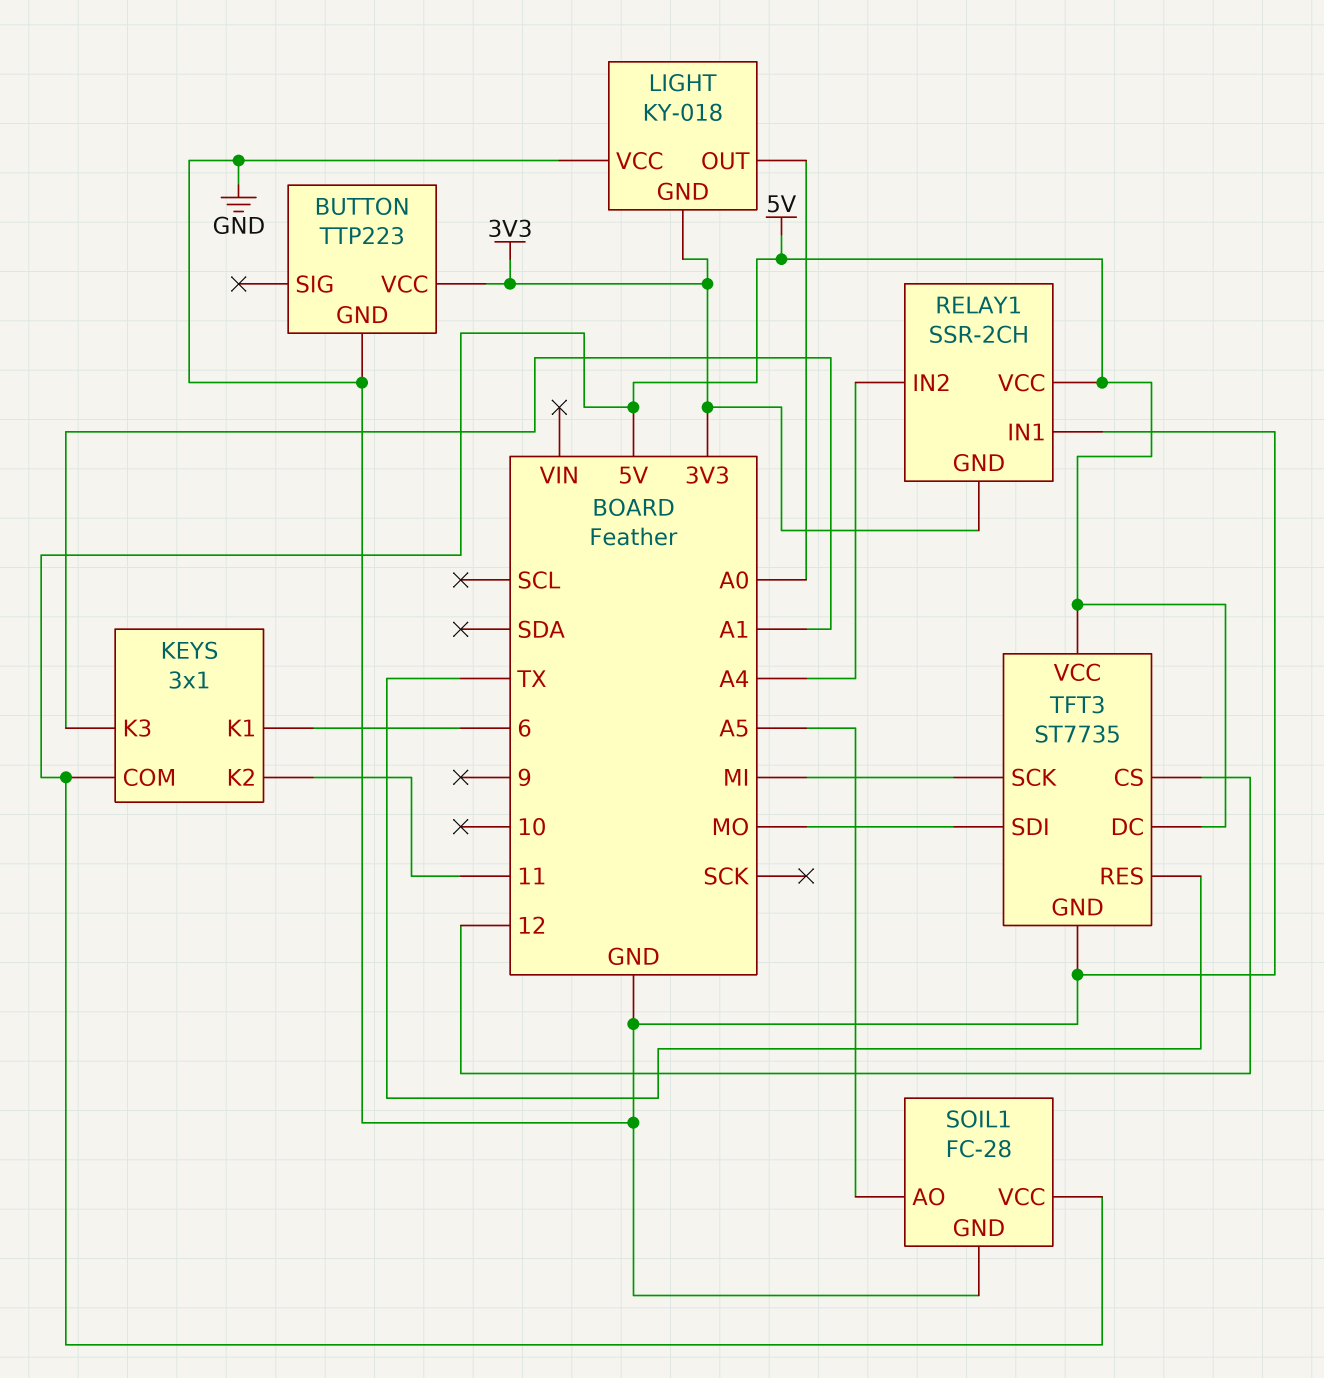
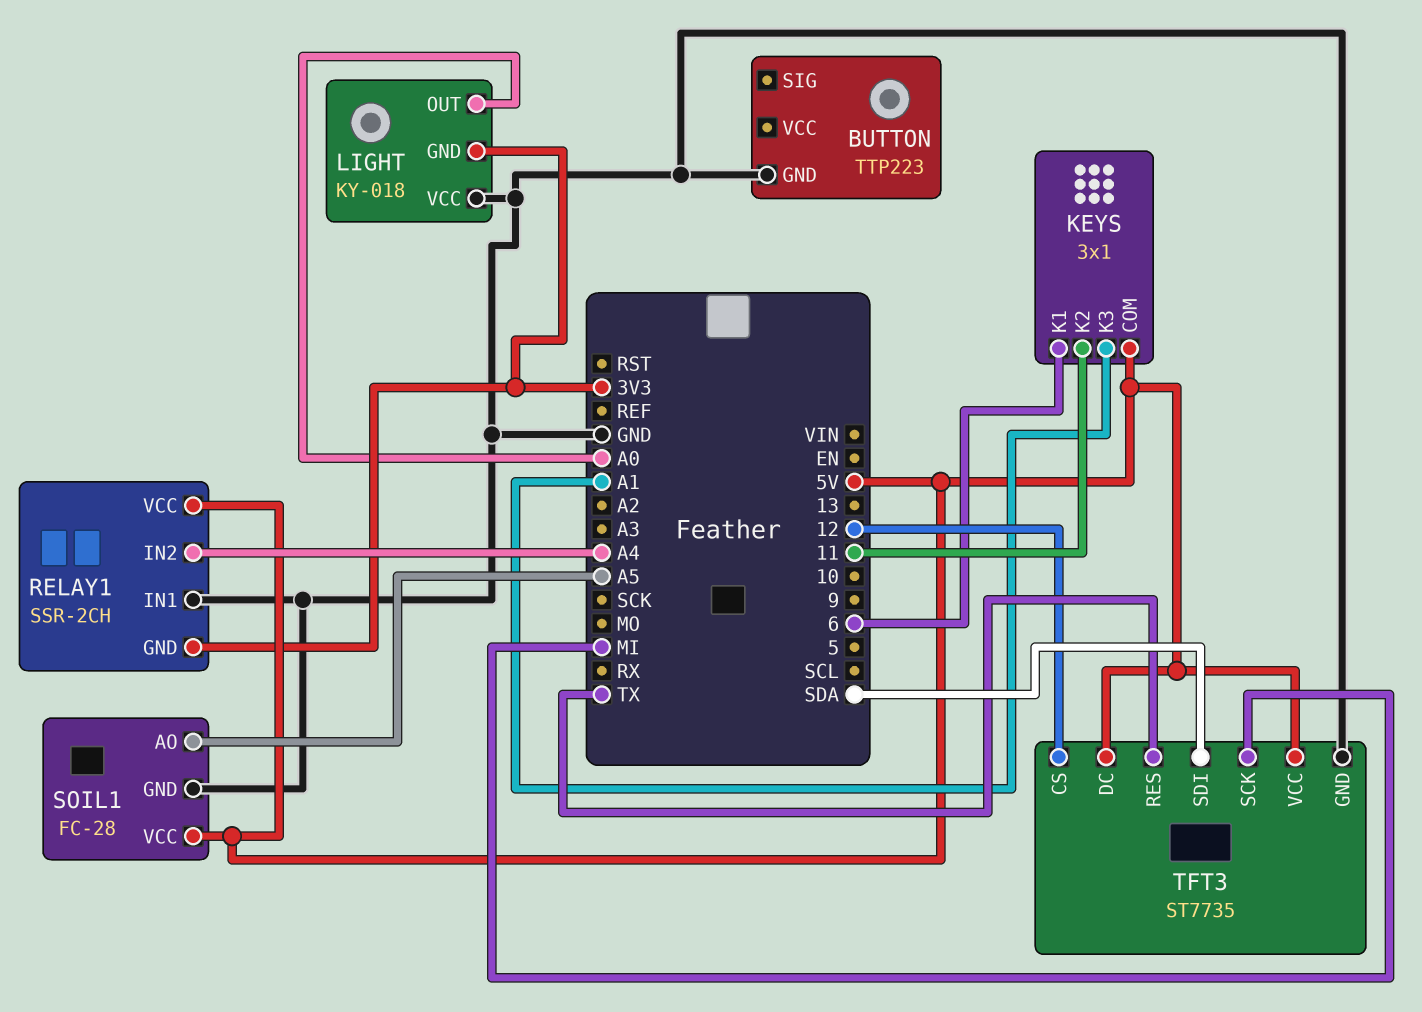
BUTTON pin VCC: 3V3 -> none
TFT3 pin SDI: MO -> SDA

